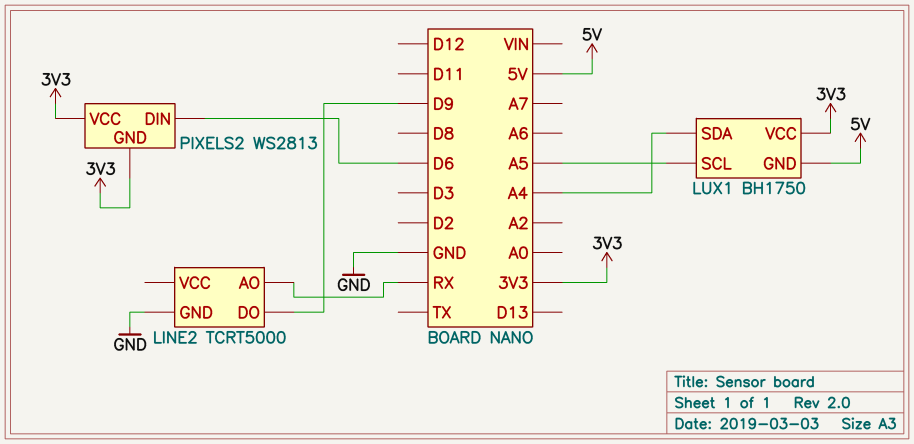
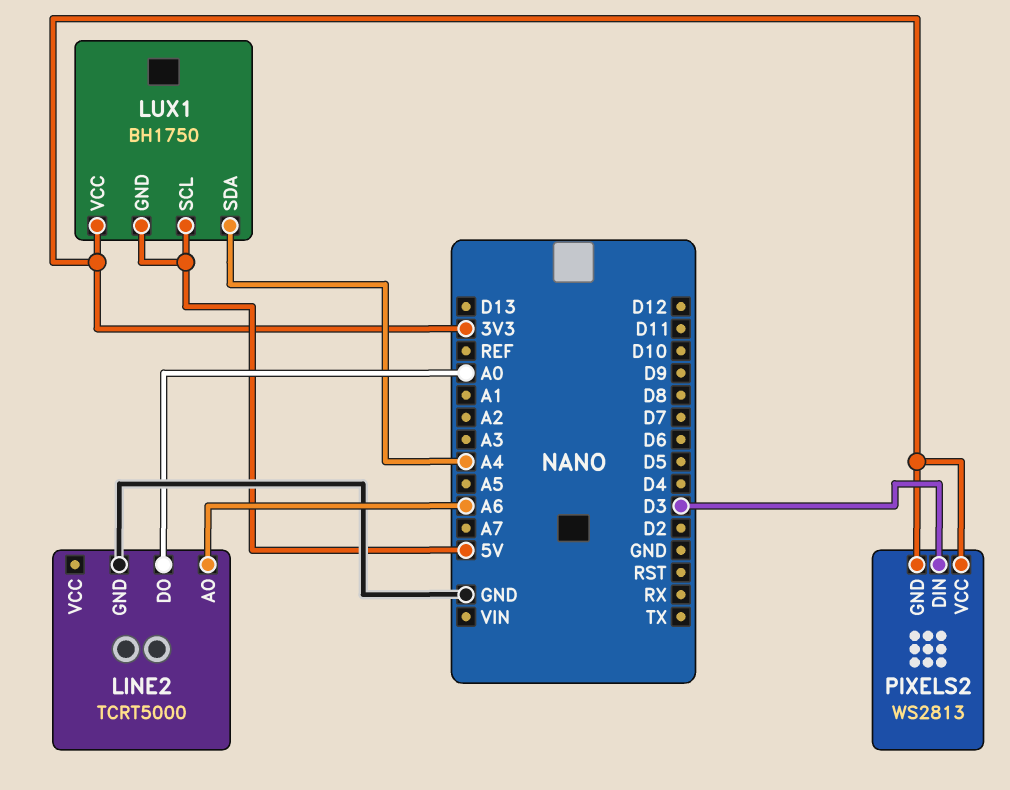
LINE2 pin AO: RX -> A6
LINE2 pin DO: D9 -> A0
LUX1 pin SCL: A5 -> 5V
PIXELS2 pin DIN: D6 -> D3

